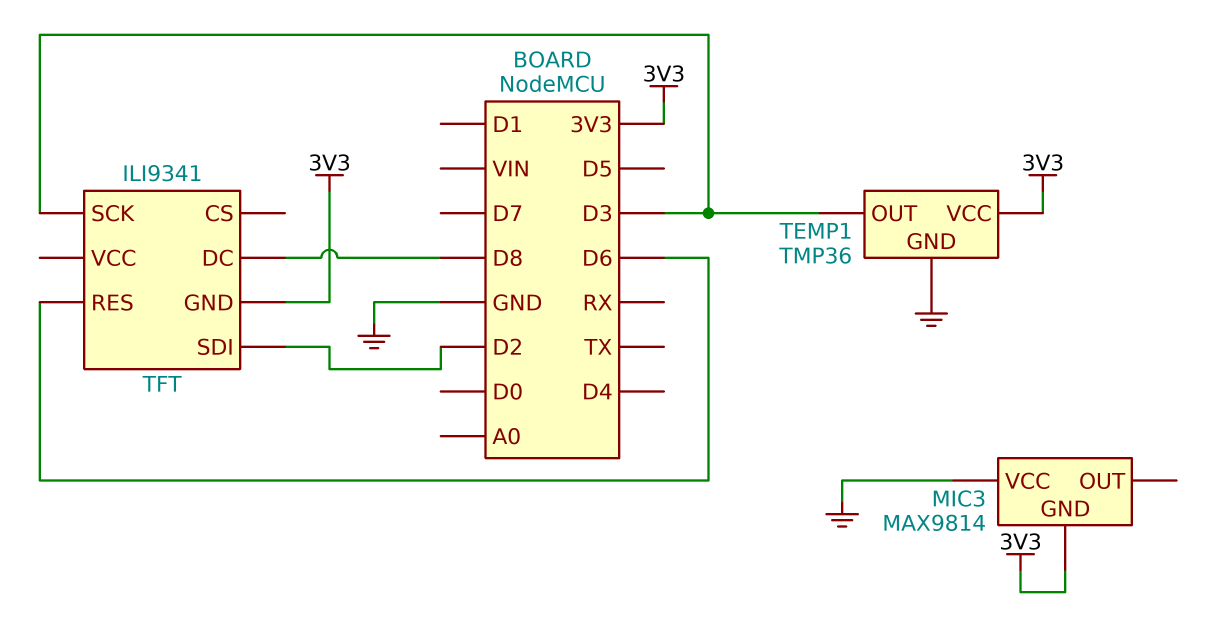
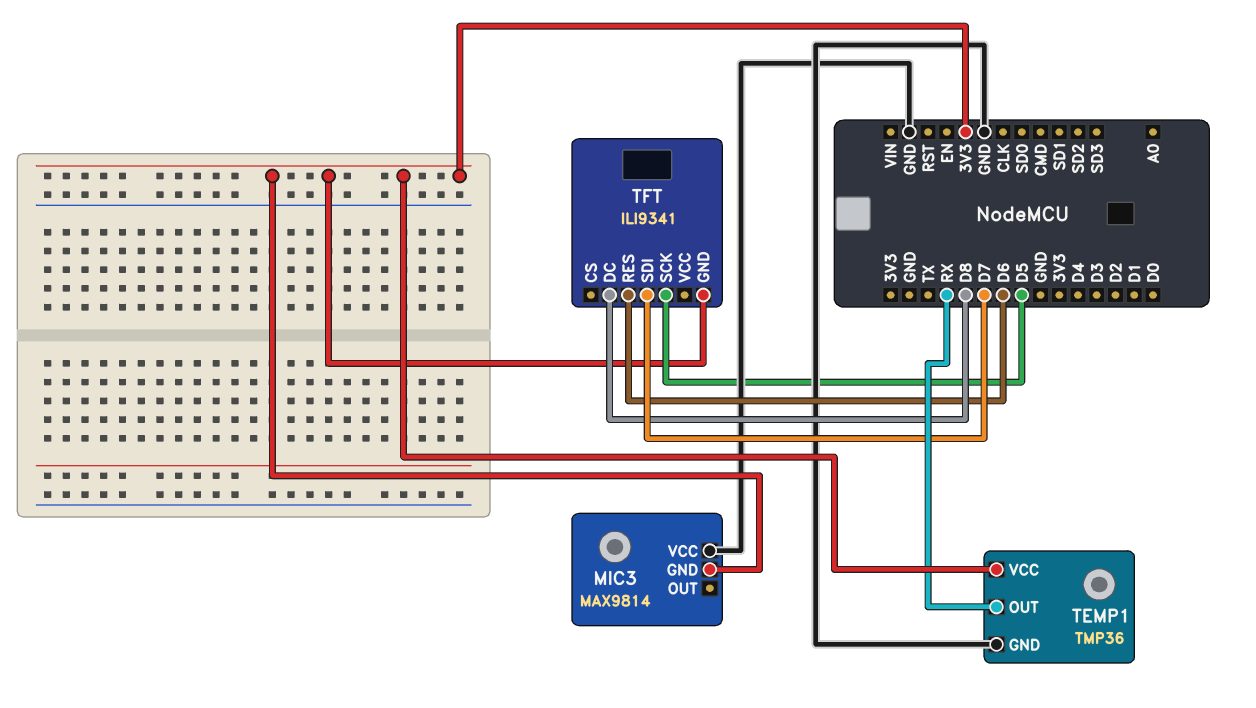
TEMP1 pin OUT: D3 -> RX
TFT pin SCK: D3 -> D5
TFT pin SDI: D2 -> D7

